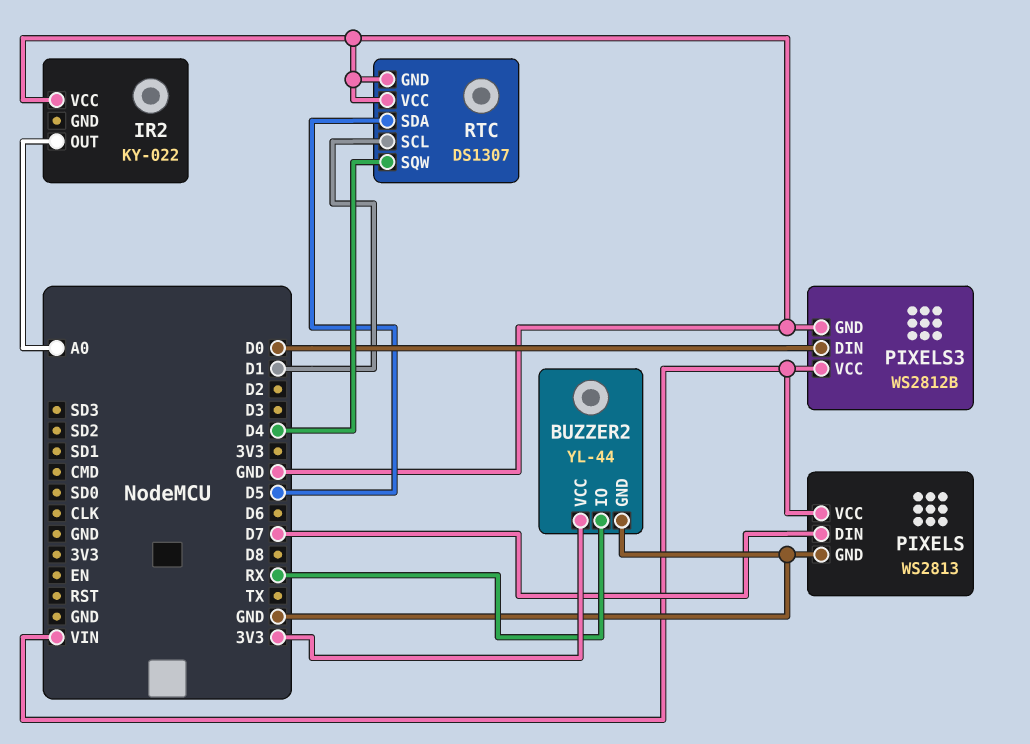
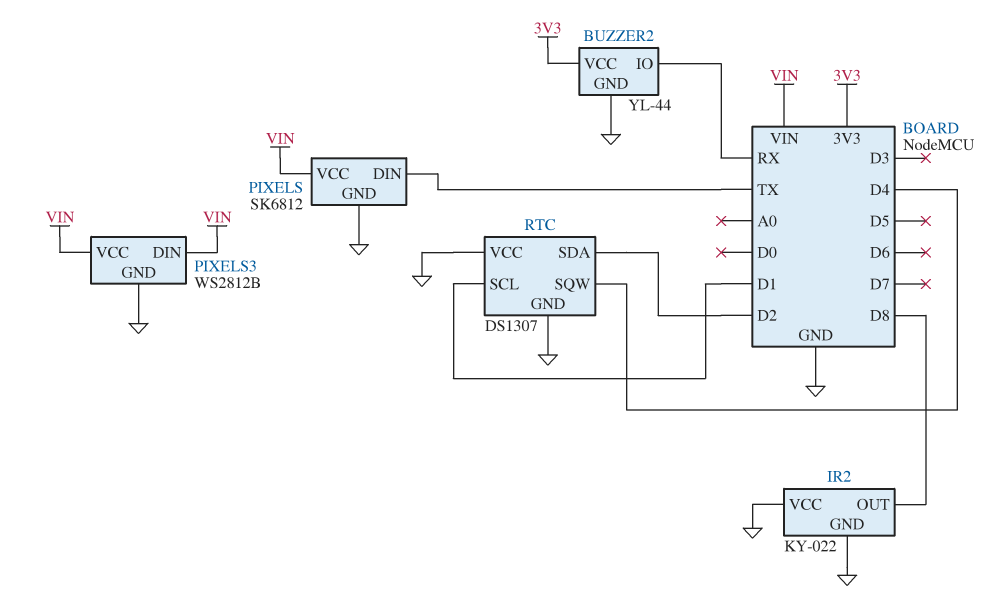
IR2 pin GND: none -> GND
IR2 pin OUT: A0 -> D8
PIXELS: WS2813 -> SK6812
PIXELS pin DIN: D7 -> TX
PIXELS3 pin DIN: D0 -> VIN
RTC pin SDA: D5 -> D2

